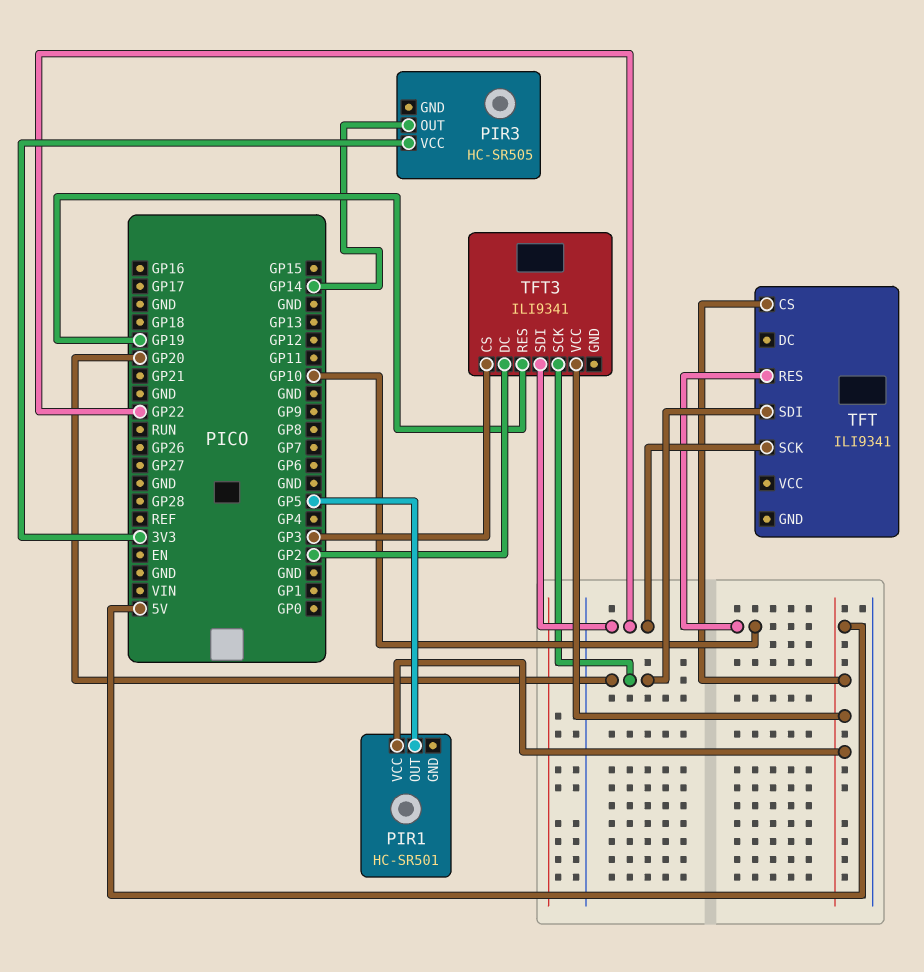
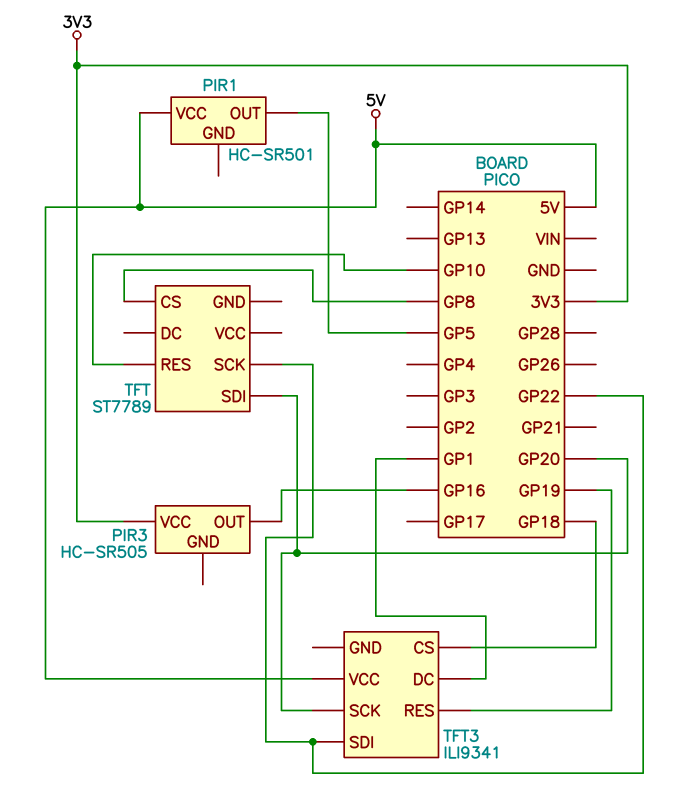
PIR3 pin OUT: GP14 -> GP16
TFT: ILI9341 -> ST7789
TFT pin CS: 5V -> GP8
TFT3 pin CS: GP3 -> GP18
TFT3 pin DC: GP2 -> GP1

